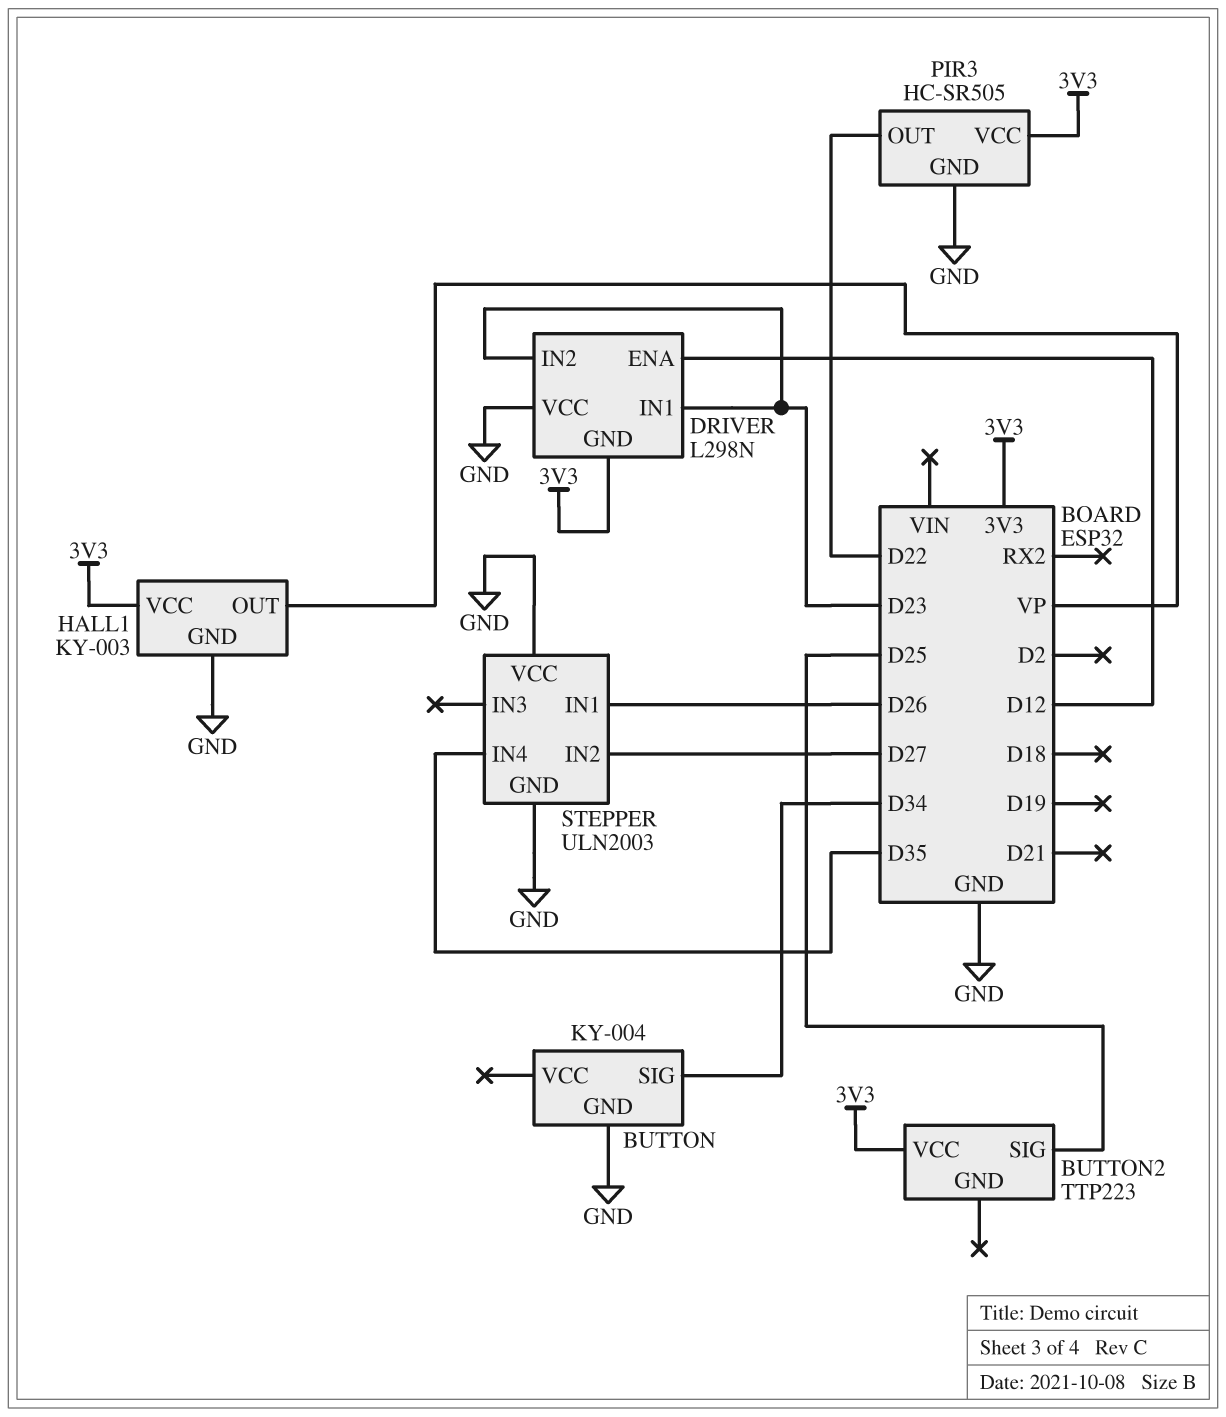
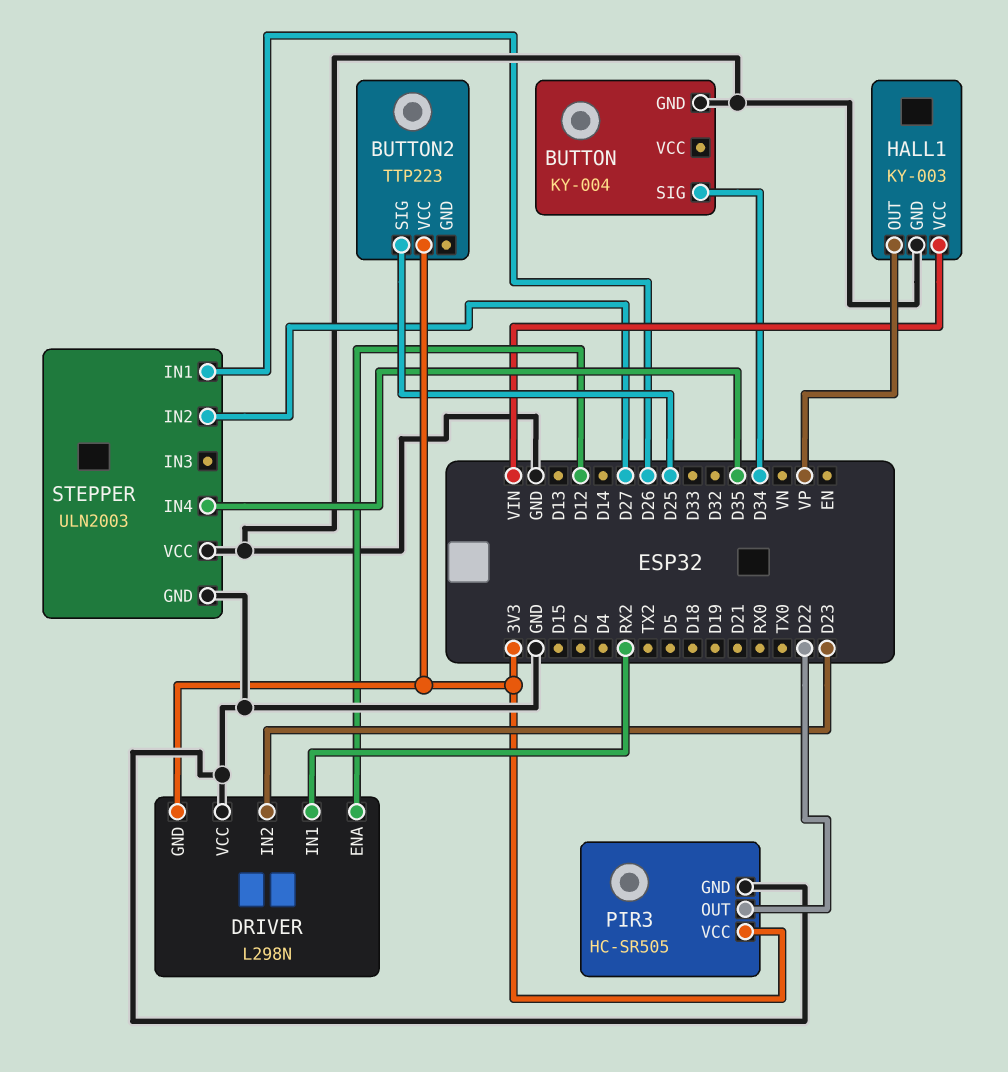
DRIVER pin IN1: D23 -> RX2
HALL1 pin VCC: 3V3 -> VIN

